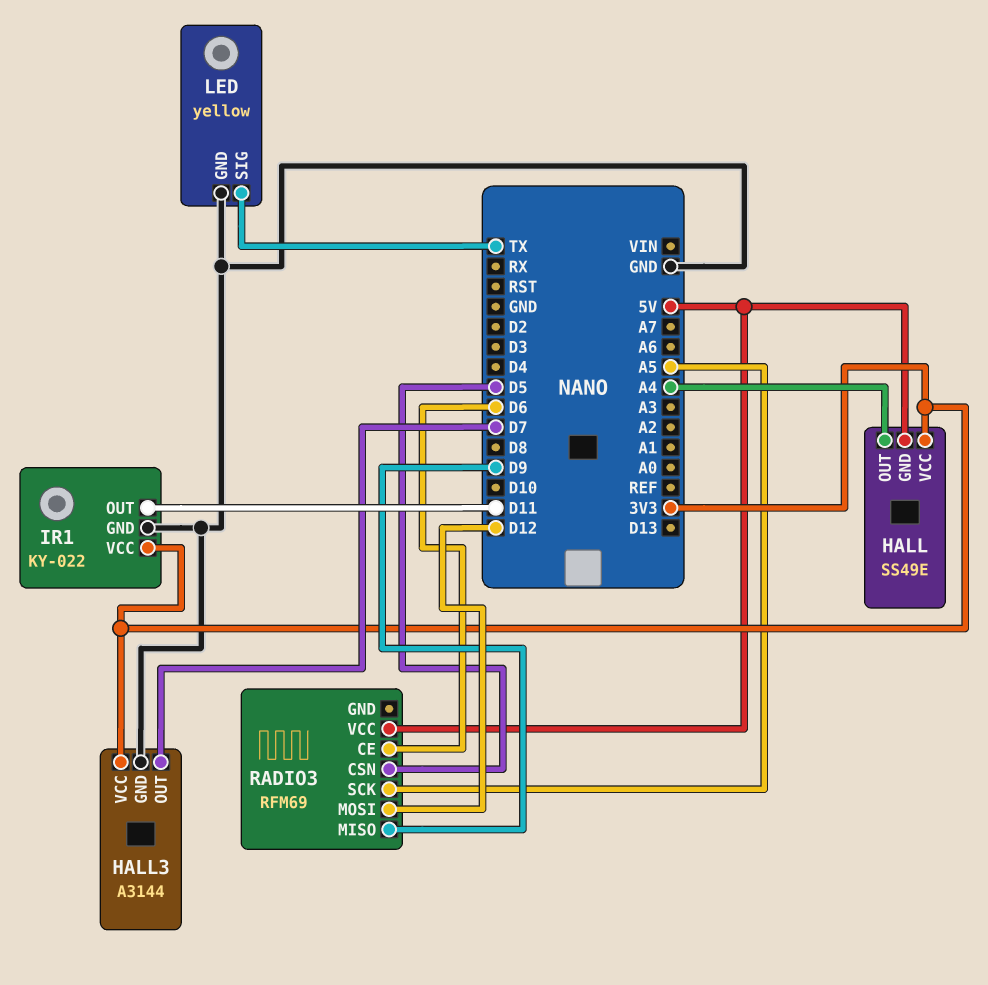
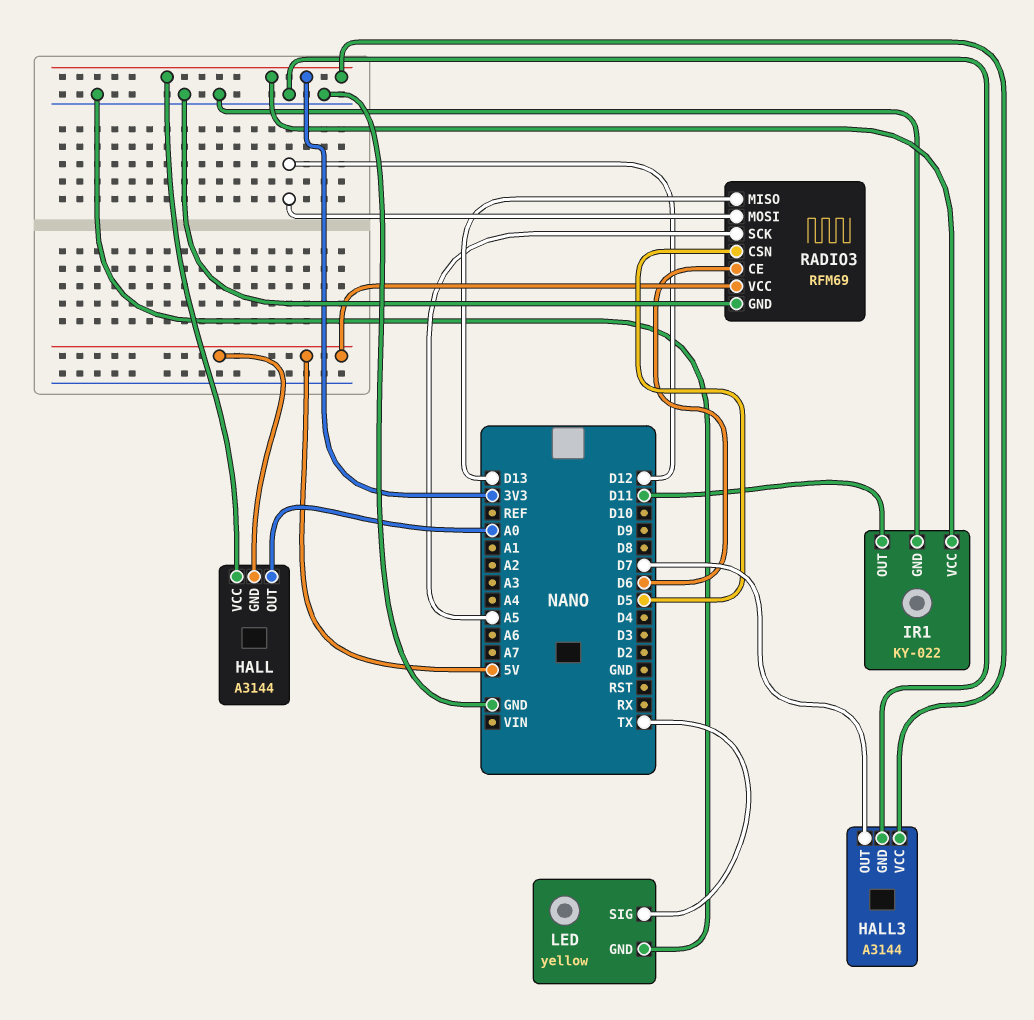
HALL: SS49E -> A3144
HALL pin OUT: A4 -> A0
RADIO3 pin GND: none -> GND
RADIO3 pin MISO: D9 -> D13

